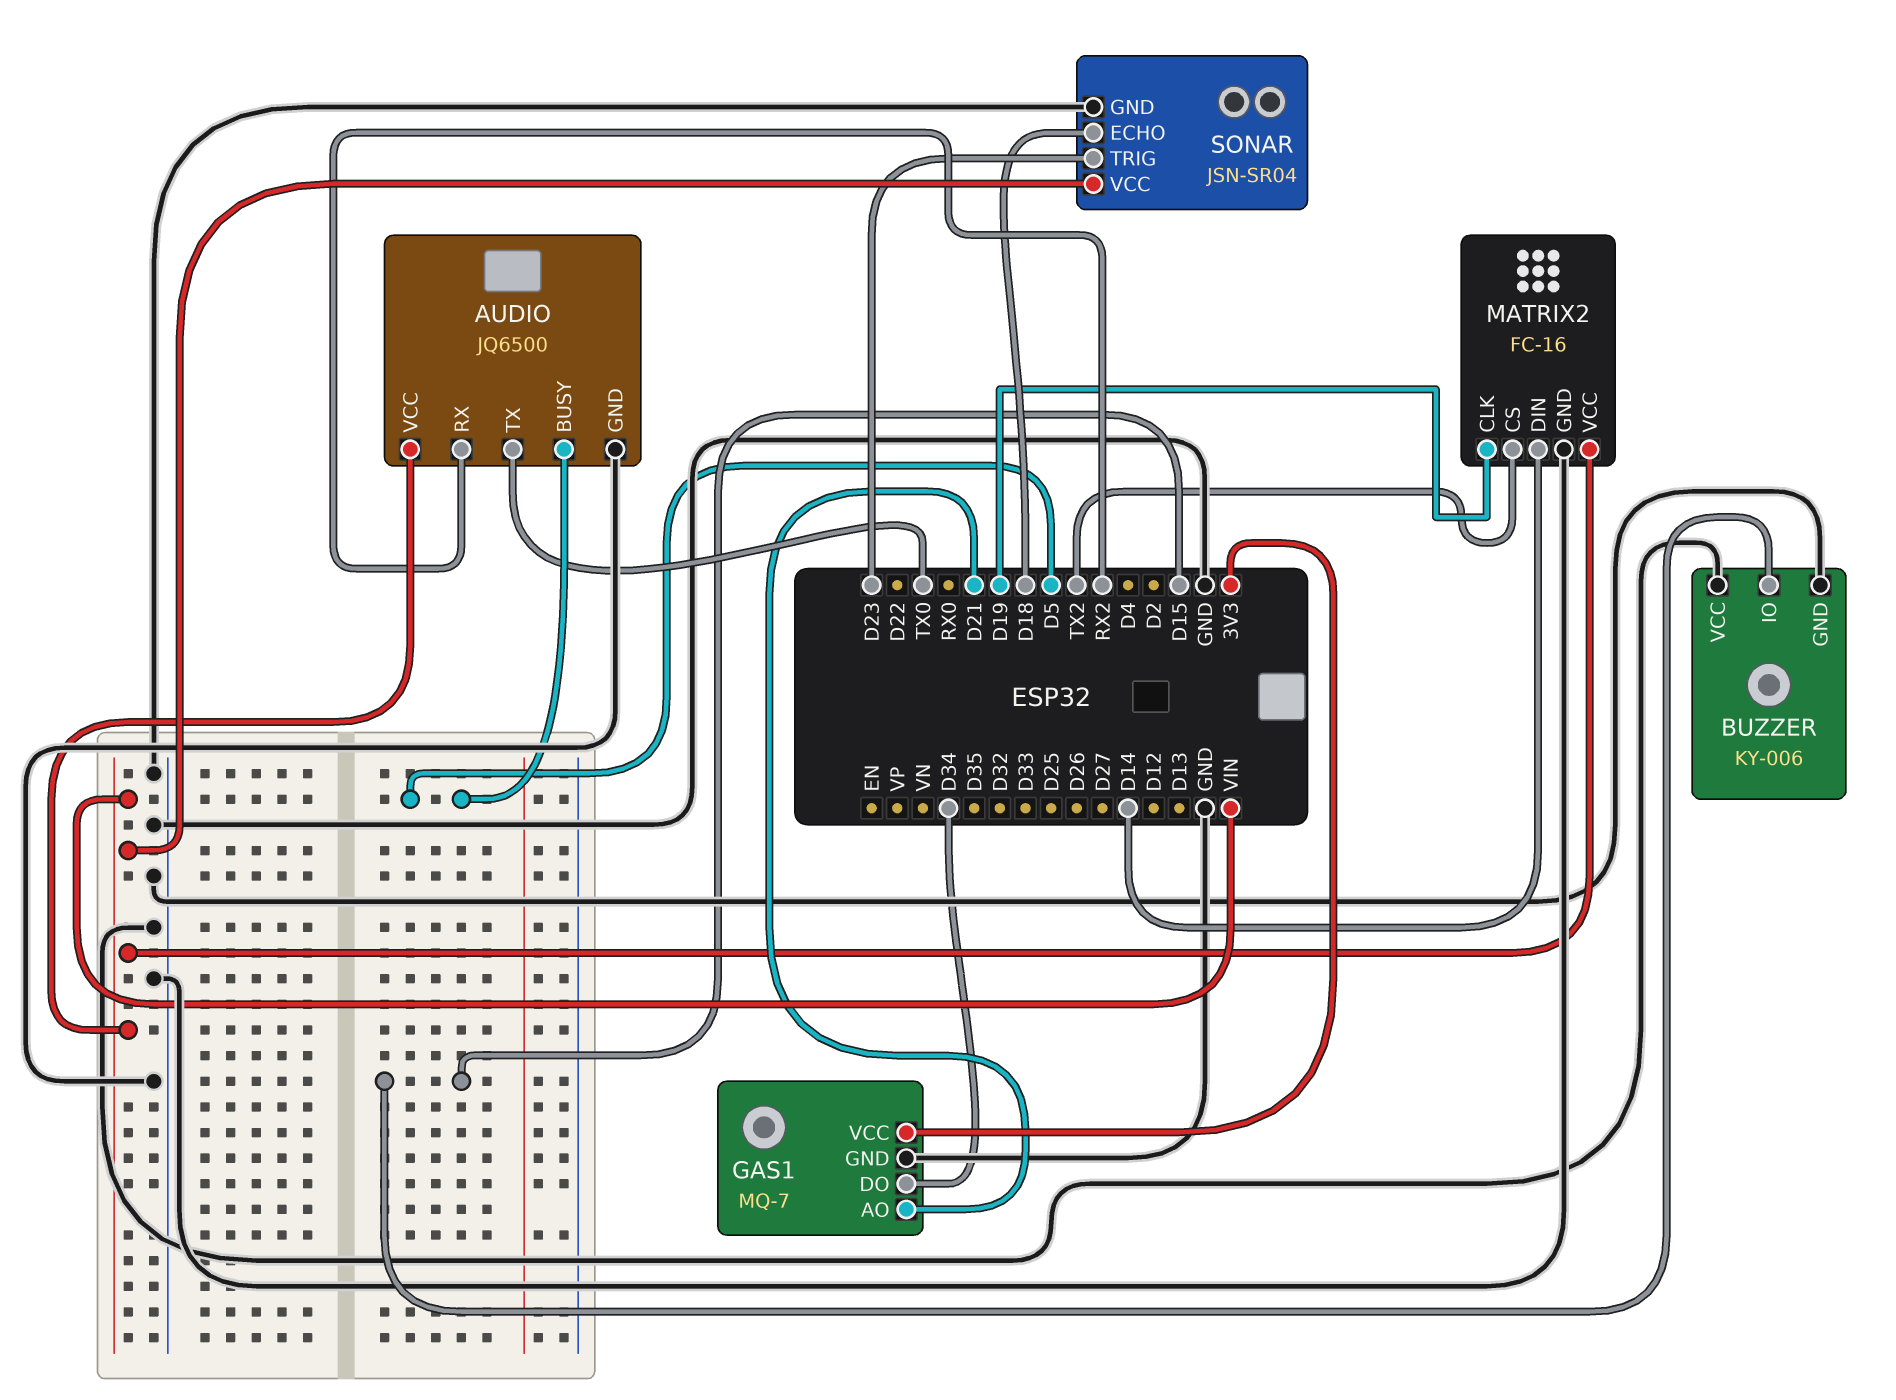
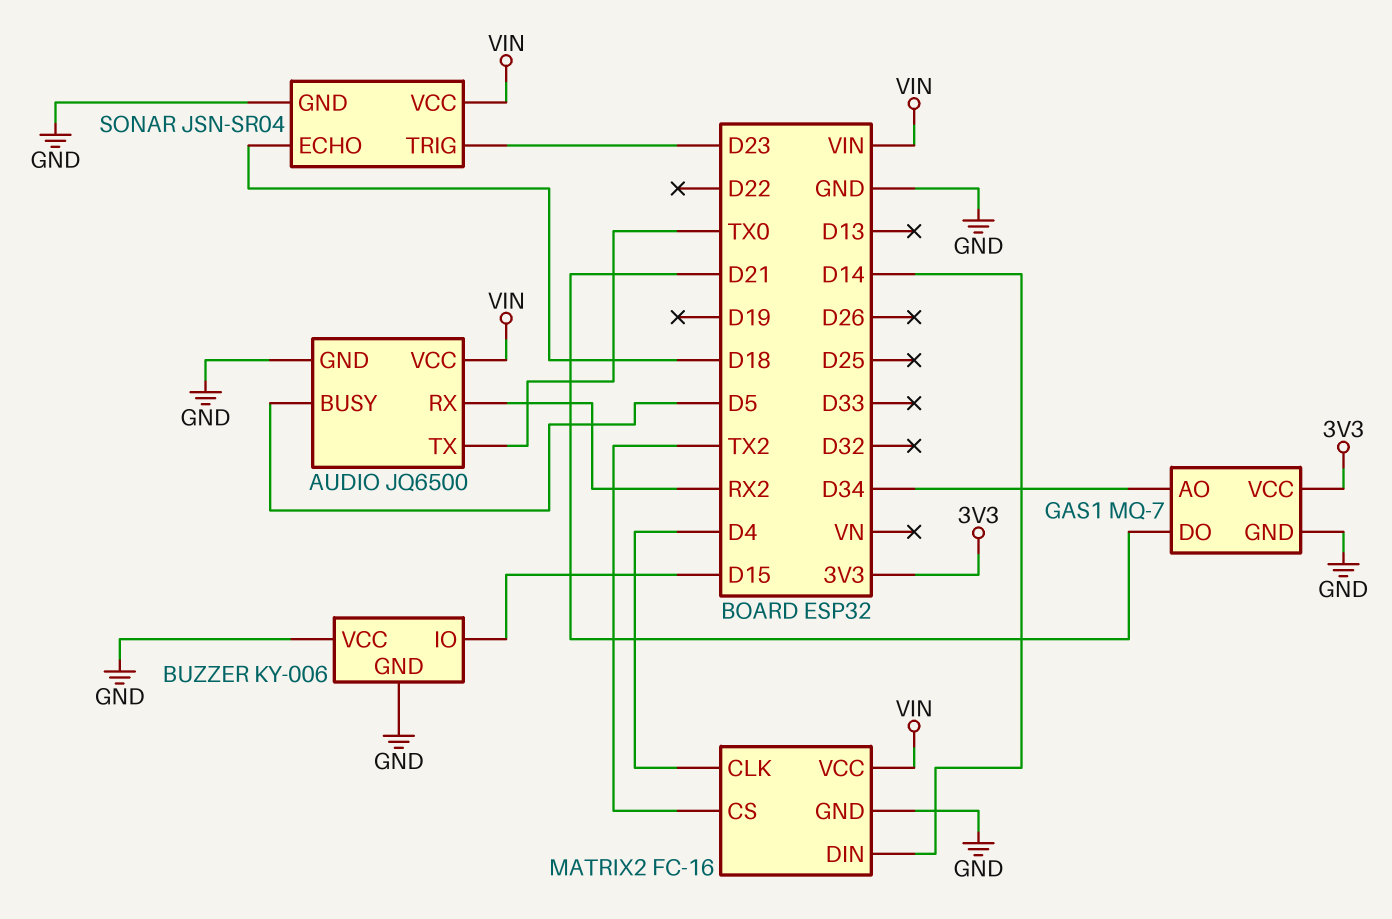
GAS1 pin AO: D21 -> D34
GAS1 pin DO: D34 -> D21
MATRIX2 pin CLK: D19 -> D4

